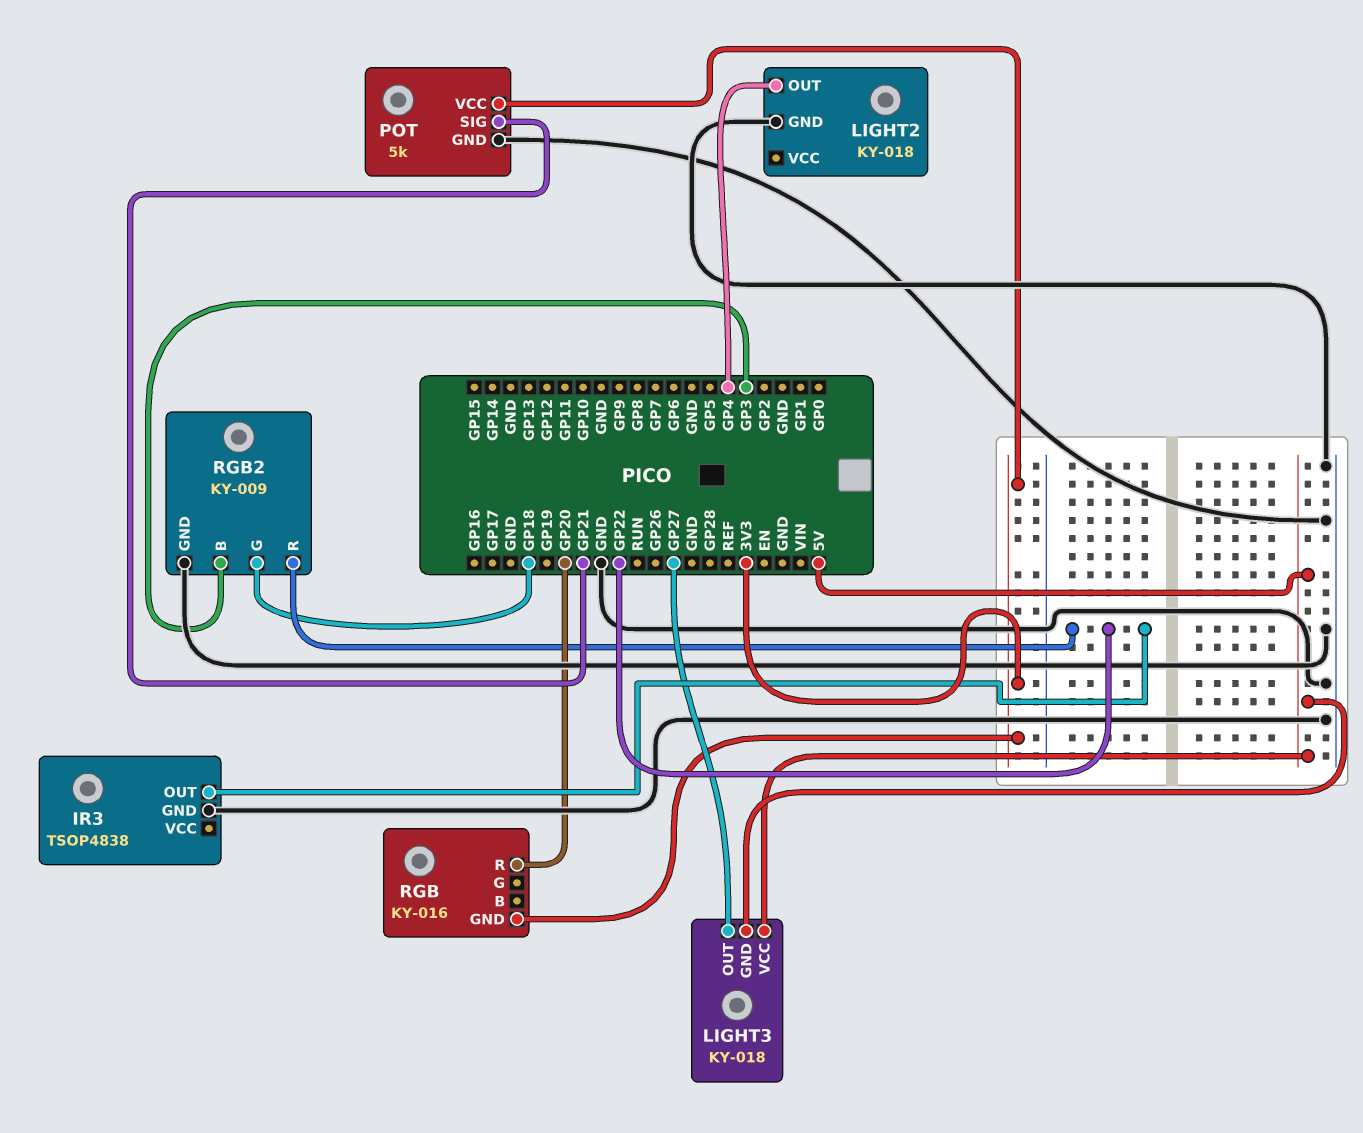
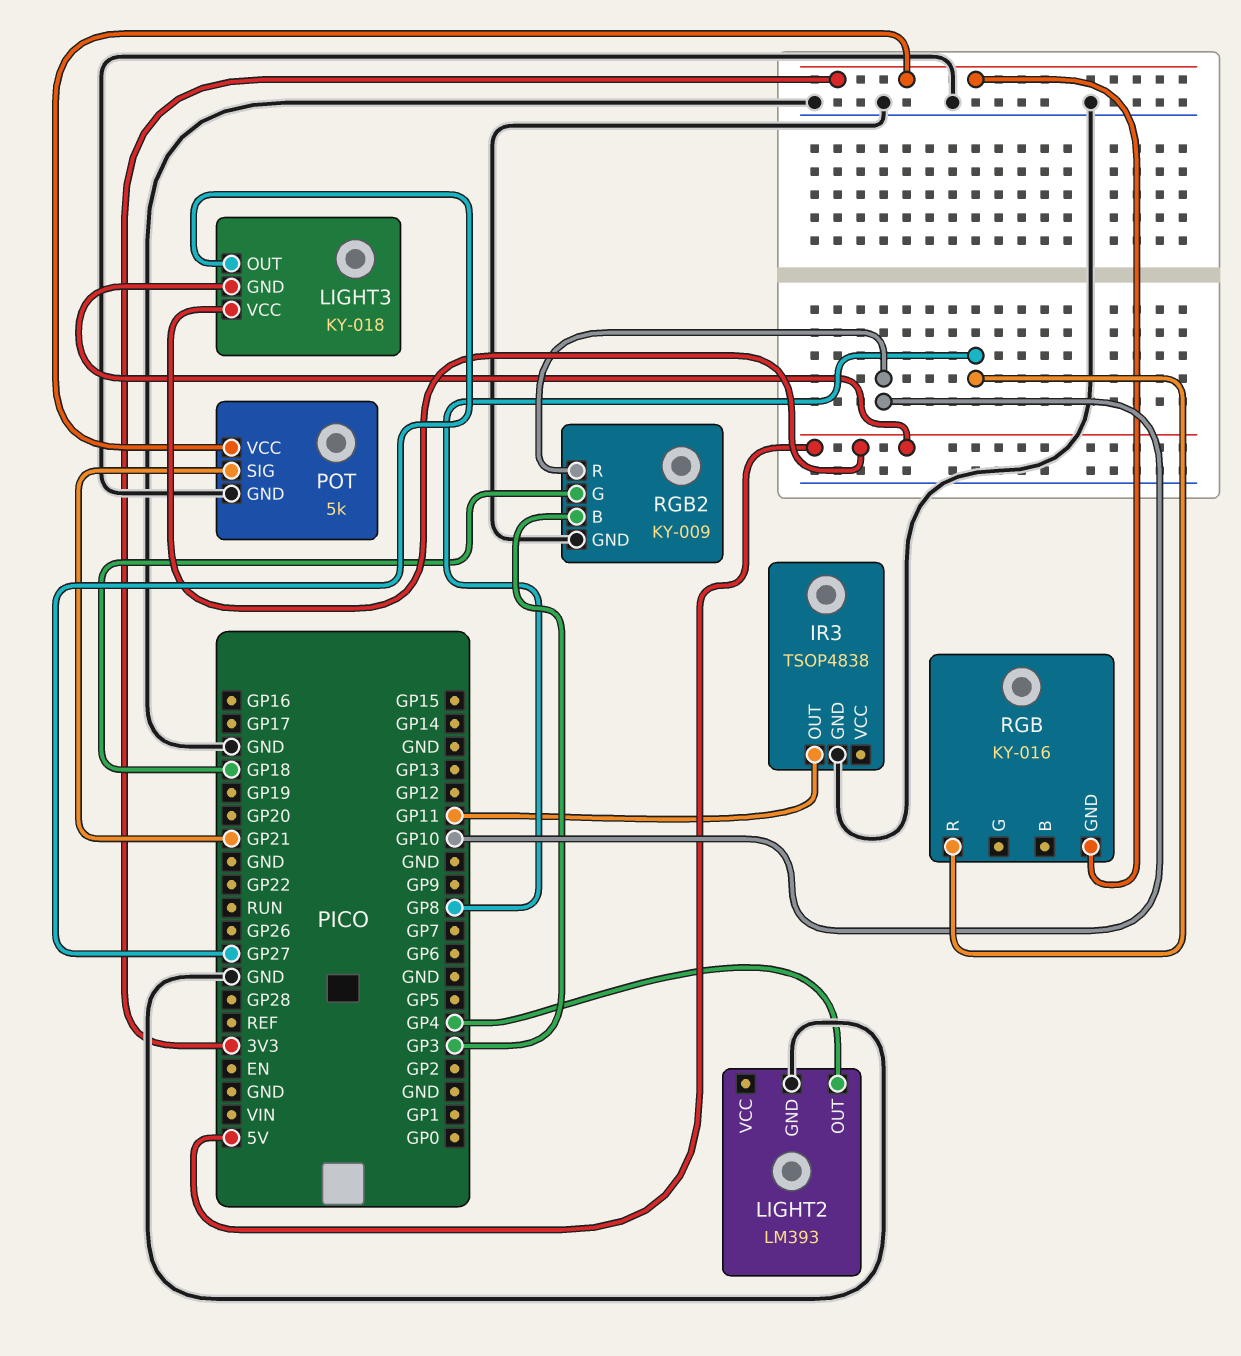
IR3 pin OUT: GP22 -> GP11
LIGHT2: KY-018 -> LM393
RGB pin R: GP20 -> GP8
RGB2 pin R: GP22 -> GP10

